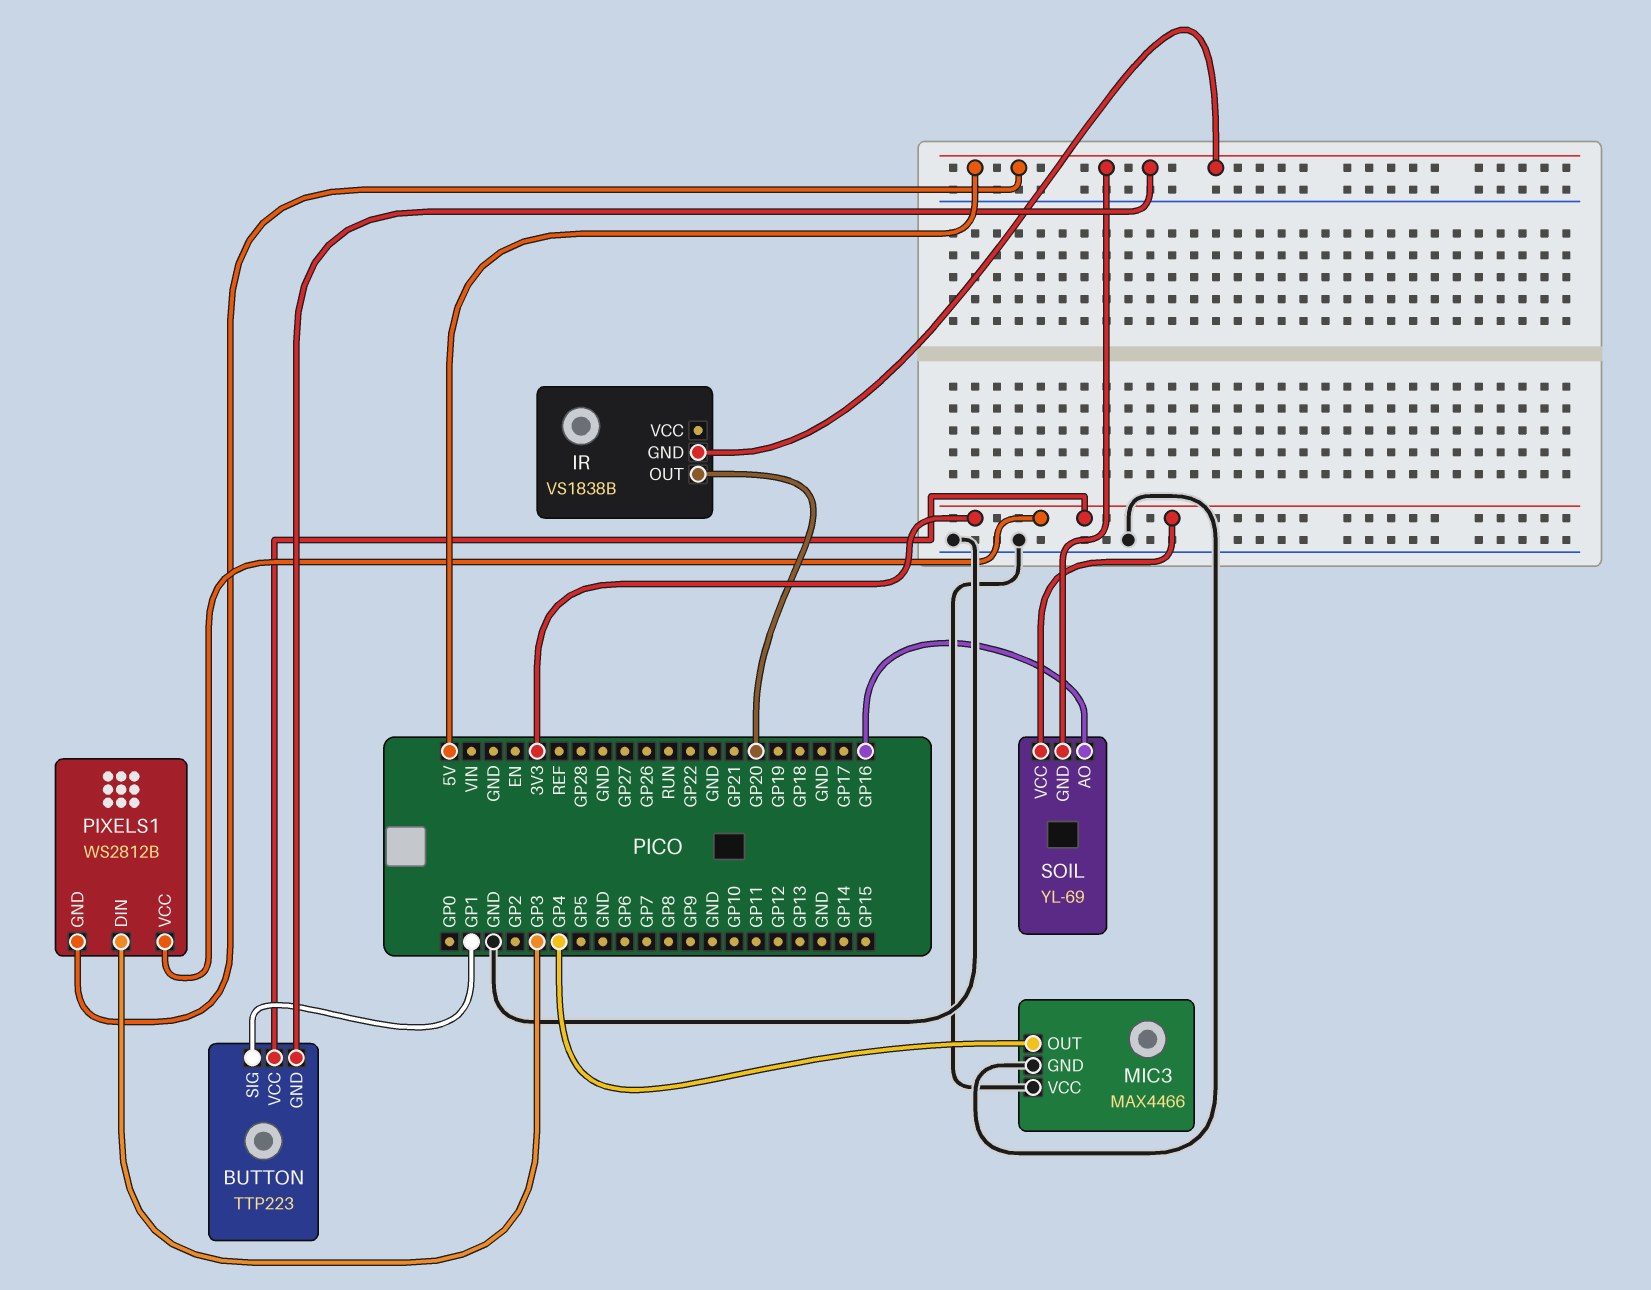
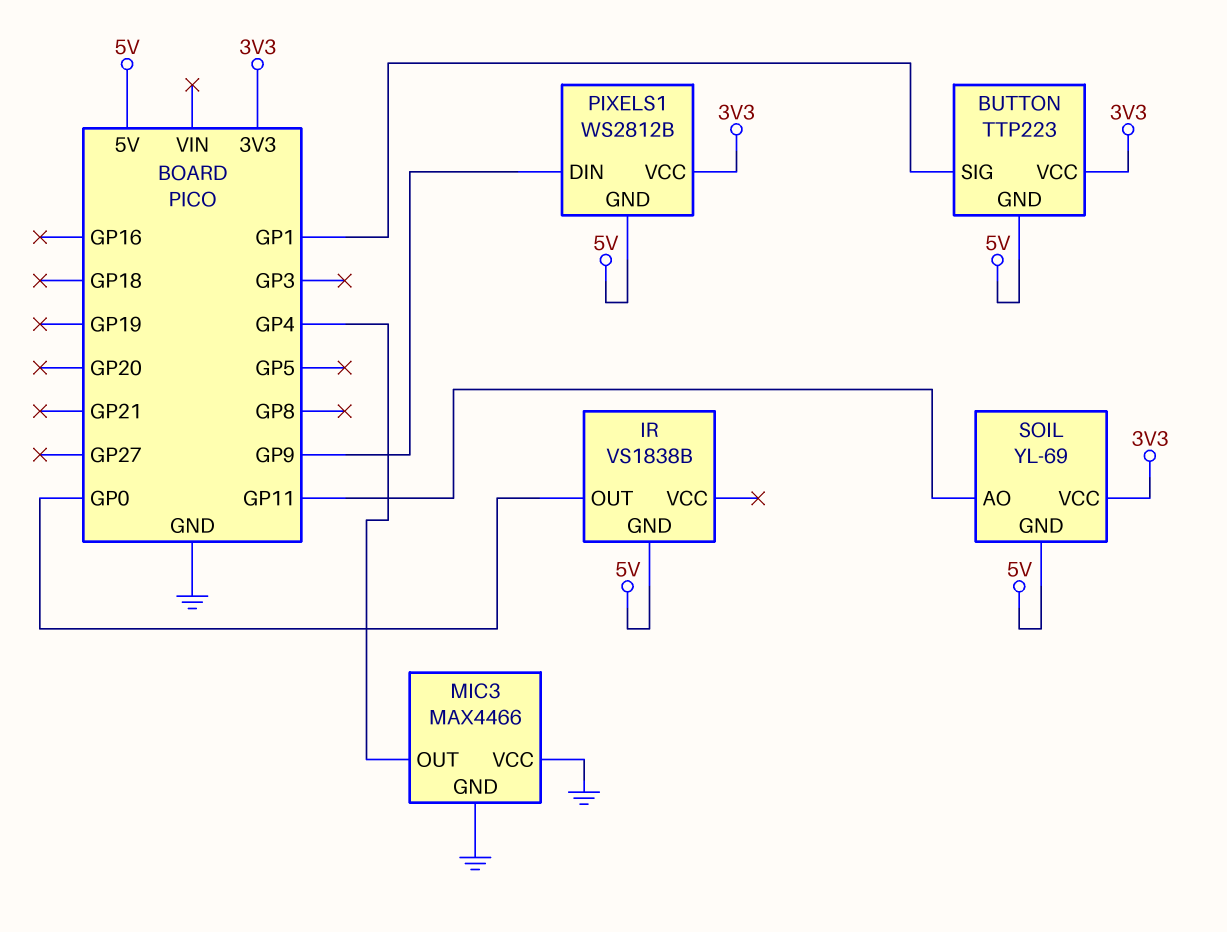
IR pin OUT: GP20 -> GP0
PIXELS1 pin DIN: GP3 -> GP9
SOIL pin AO: GP16 -> GP11

